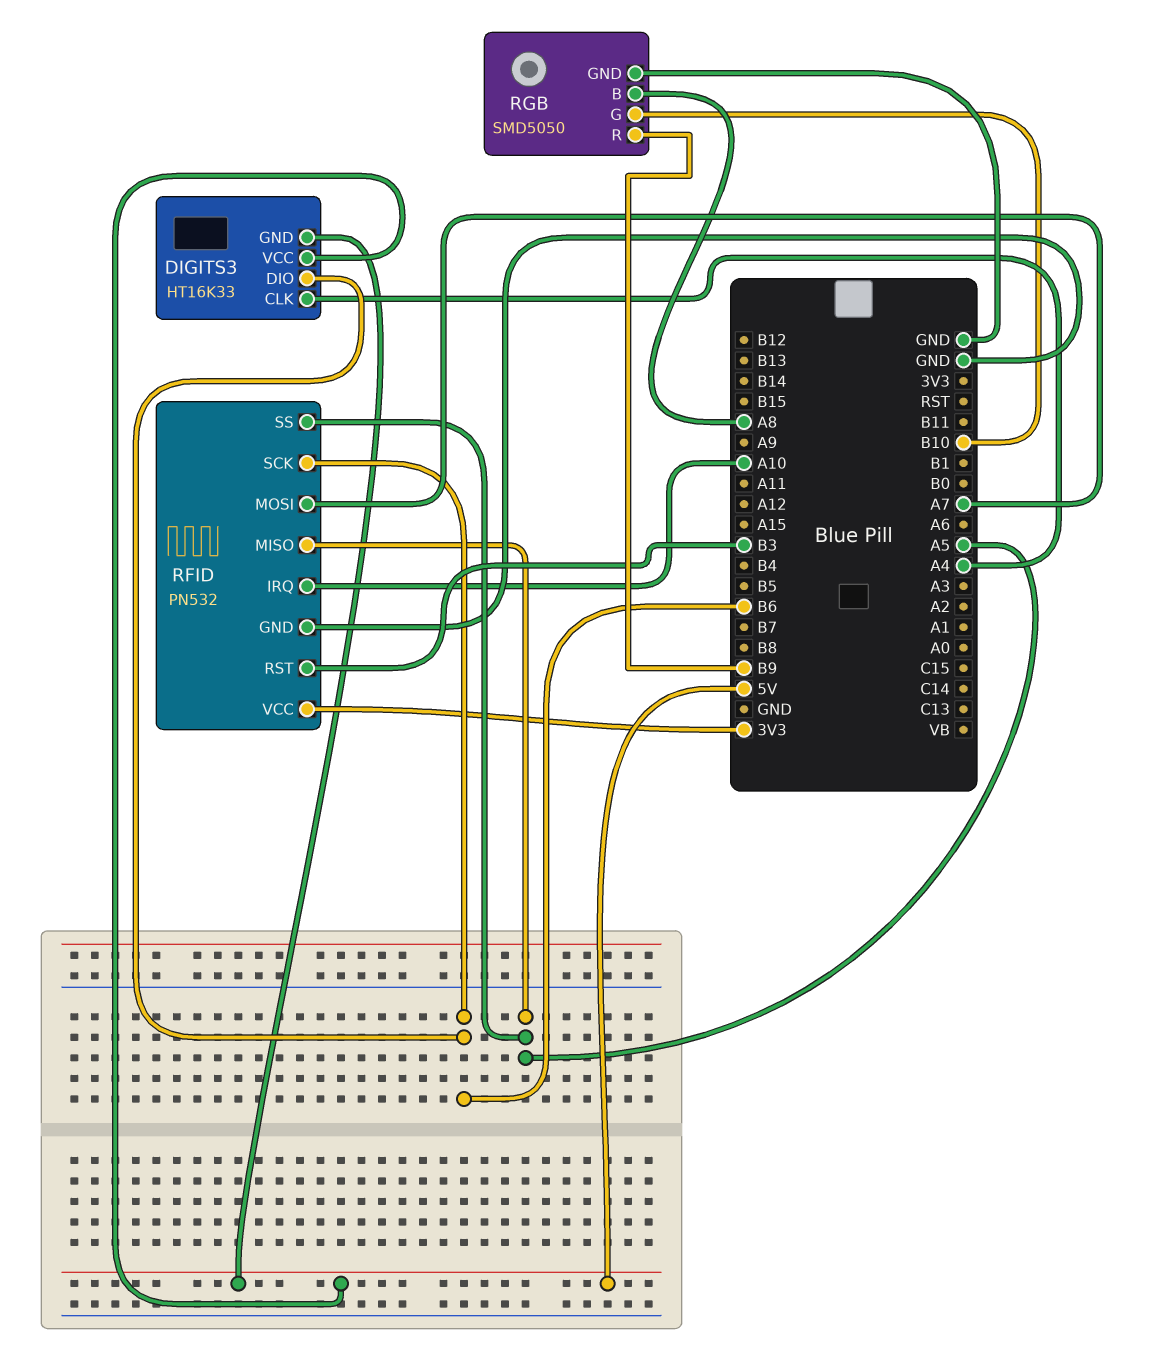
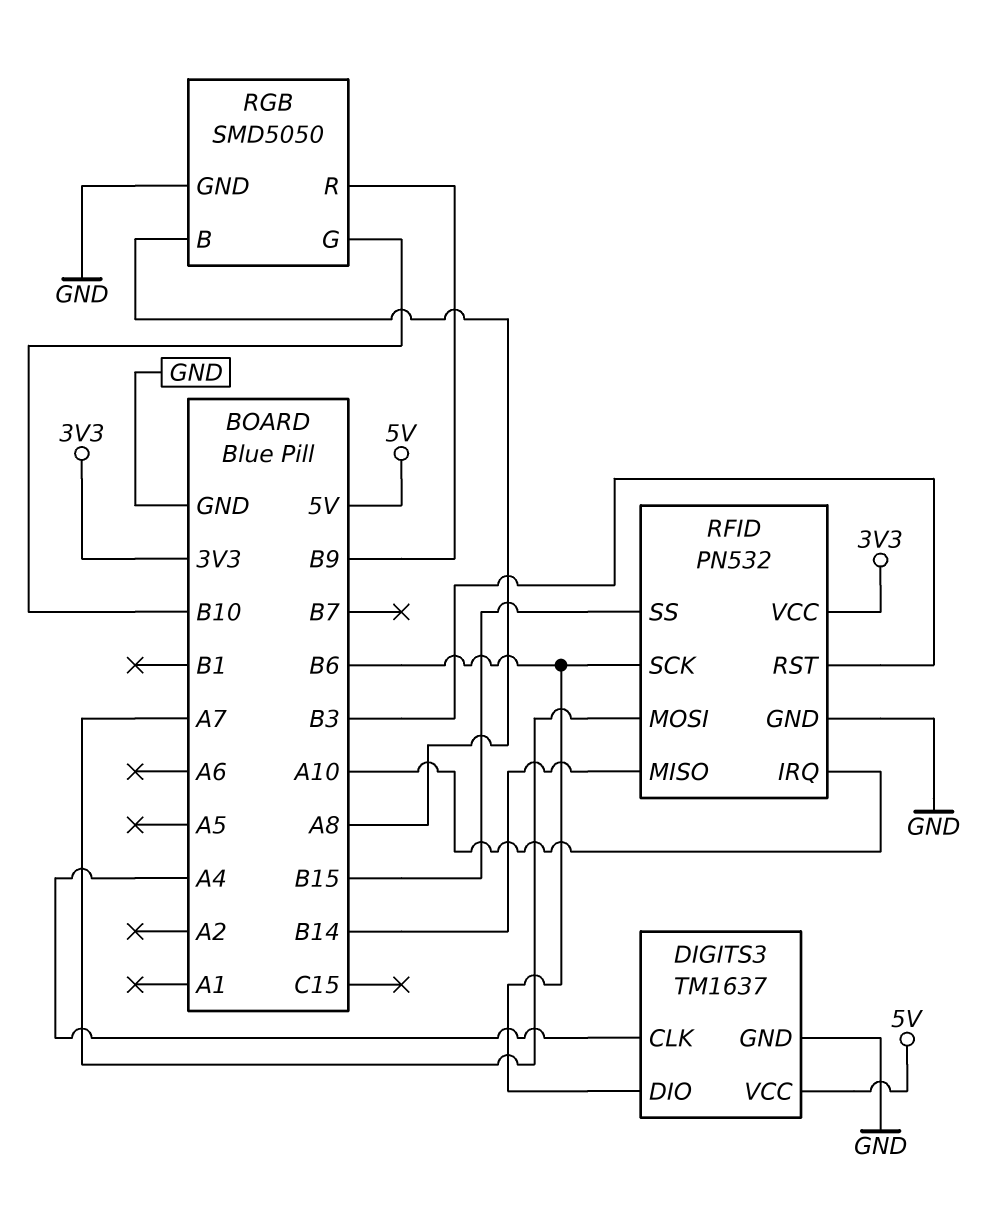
DIGITS3: HT16K33 -> TM1637
DIGITS3 pin GND: 5V -> GND
RFID pin MISO: A5 -> B14
RFID pin SS: A5 -> B15

